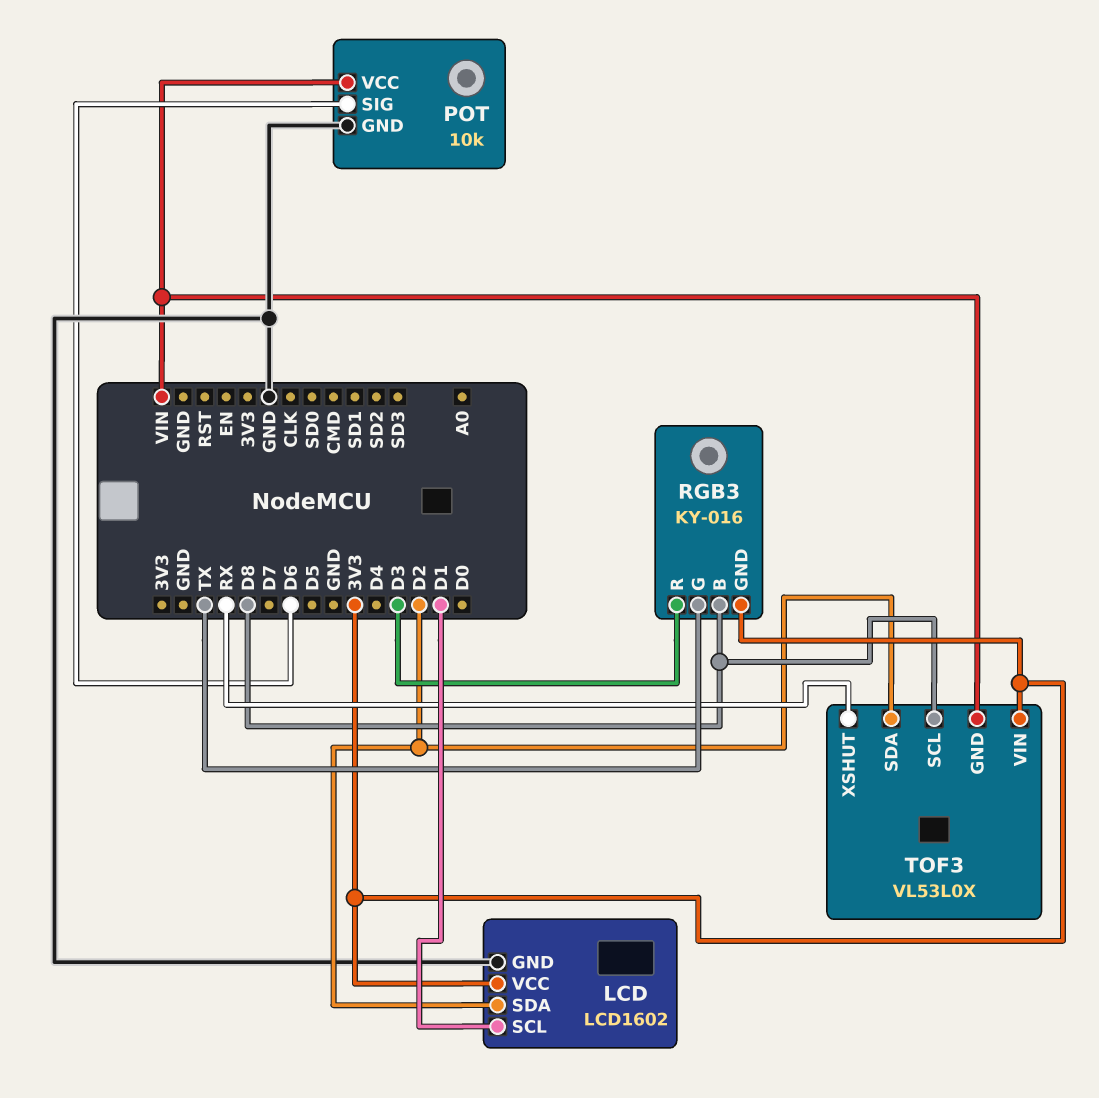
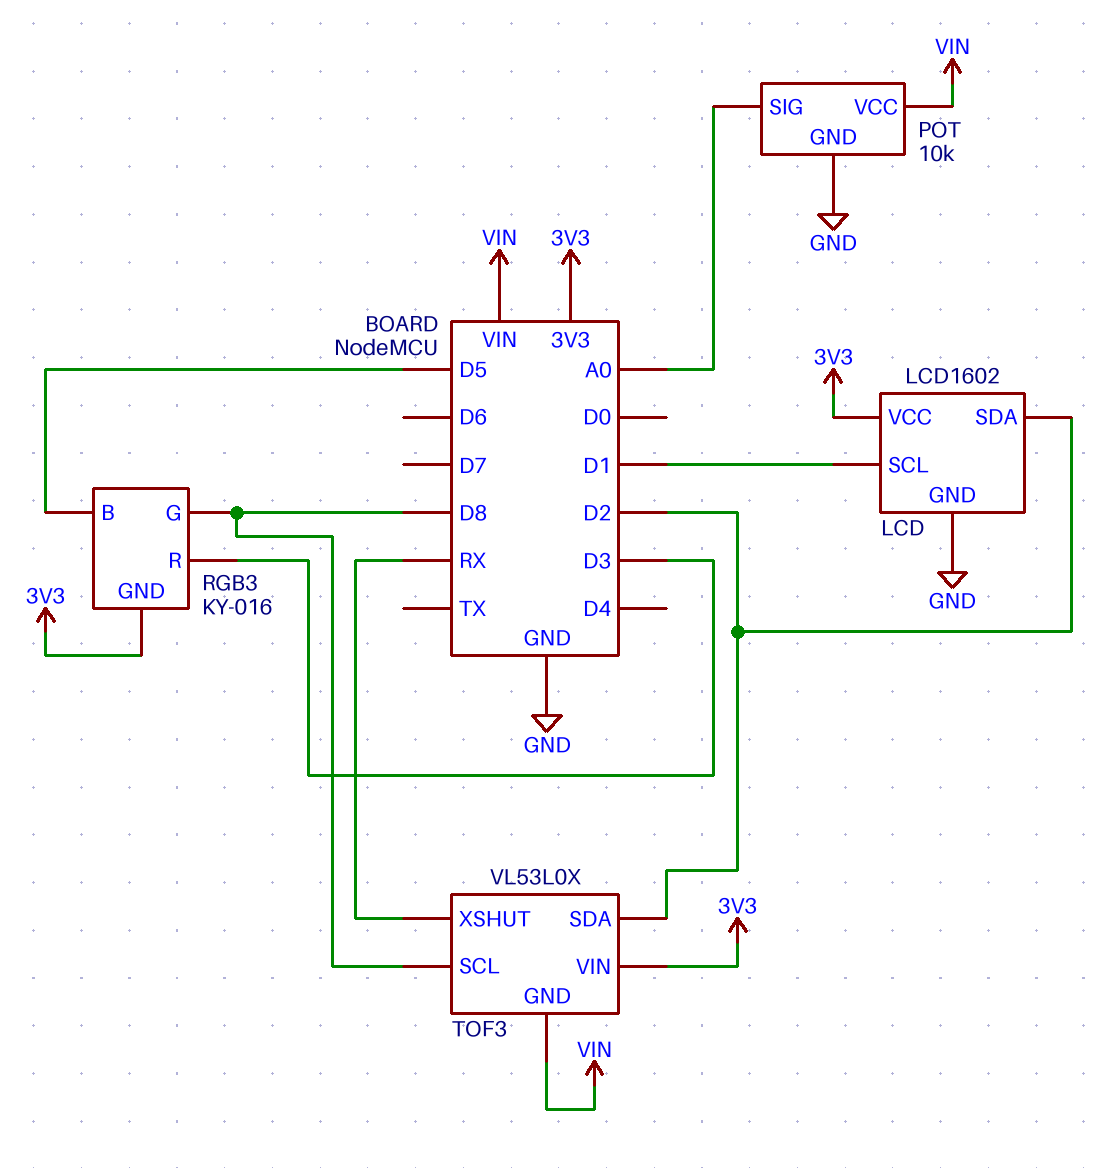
POT pin SIG: D6 -> A0
RGB3 pin B: D8 -> D5
RGB3 pin G: TX -> D8

